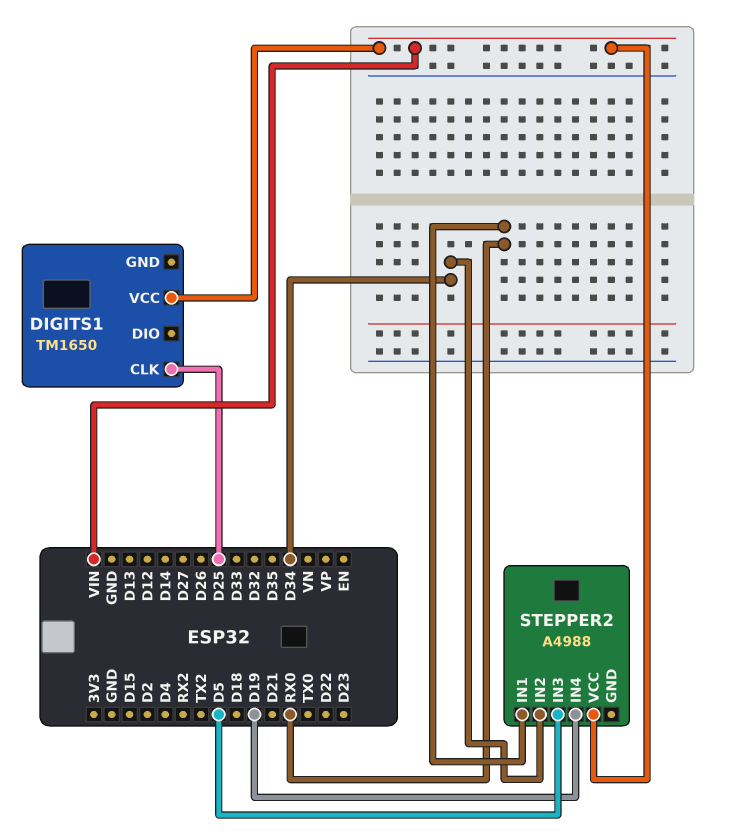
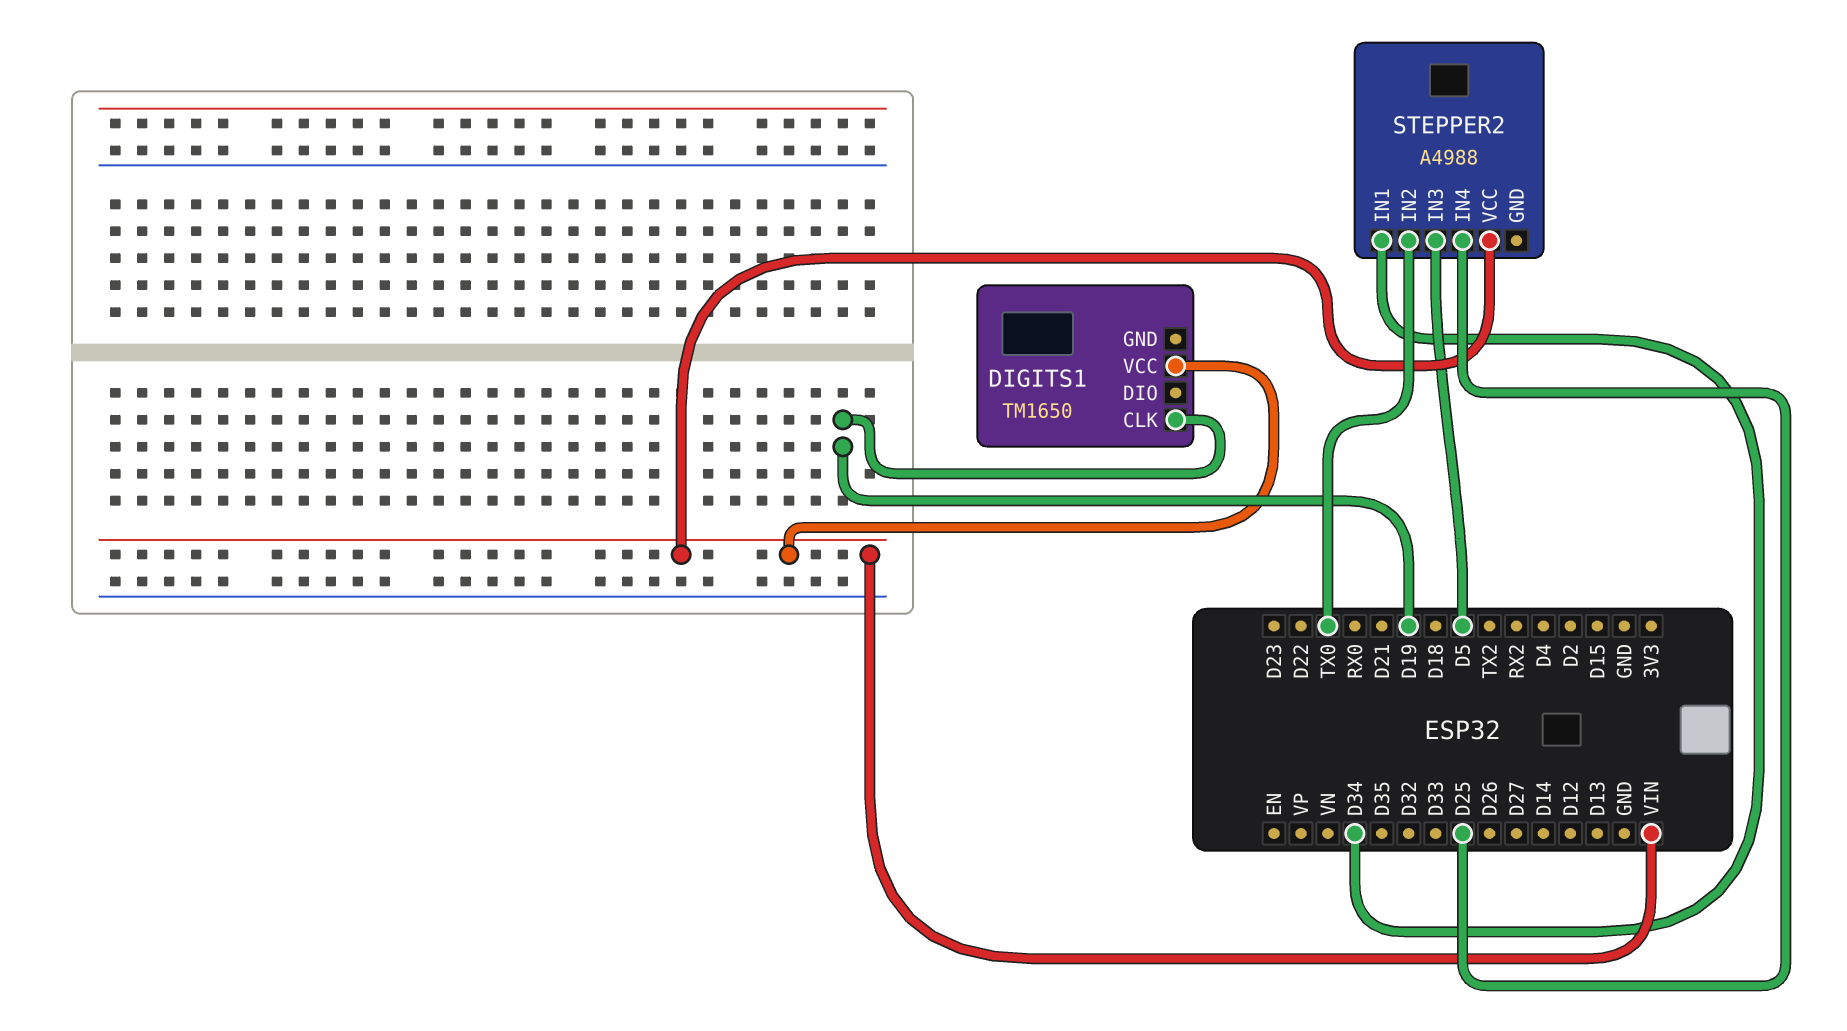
DIGITS1 pin CLK: D25 -> D19
STEPPER2 pin IN1: RX0 -> D34
STEPPER2 pin IN2: D34 -> TX0
STEPPER2 pin IN4: D19 -> D25

